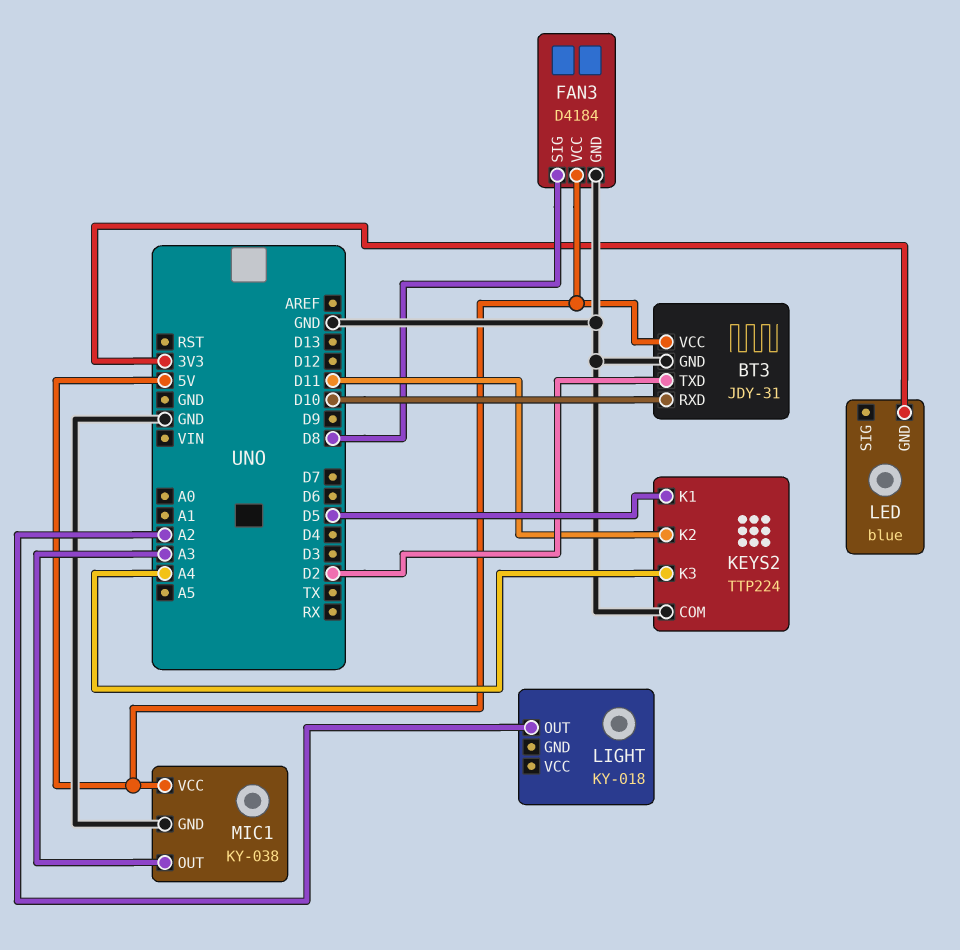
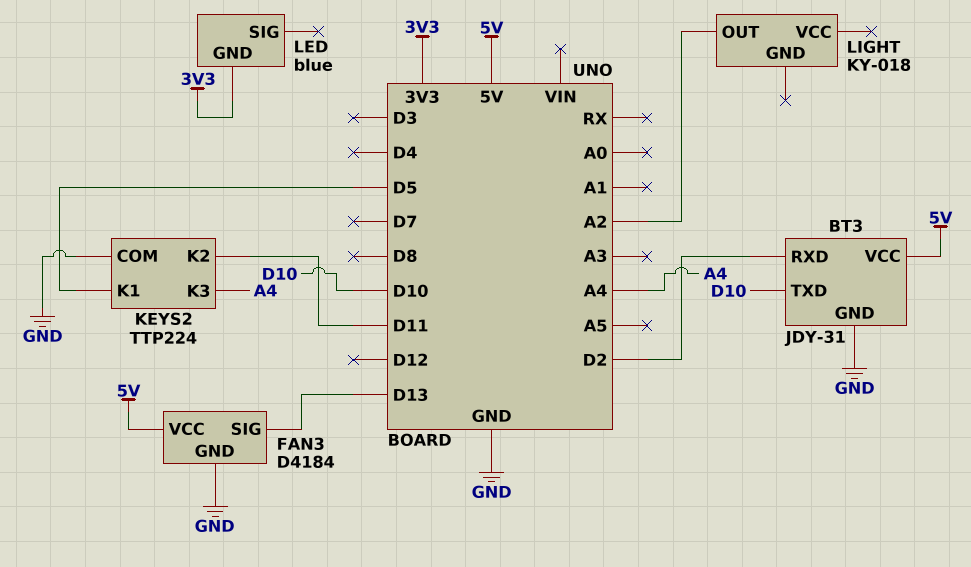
BT3 pin RXD: D10 -> D2
BT3 pin TXD: D2 -> D10
FAN3 pin SIG: D8 -> D13
MIC1: KY-038 -> none
MIC1 pin GND: GND -> none
MIC1 pin OUT: A3 -> none
MIC1 pin VCC: 5V -> none

